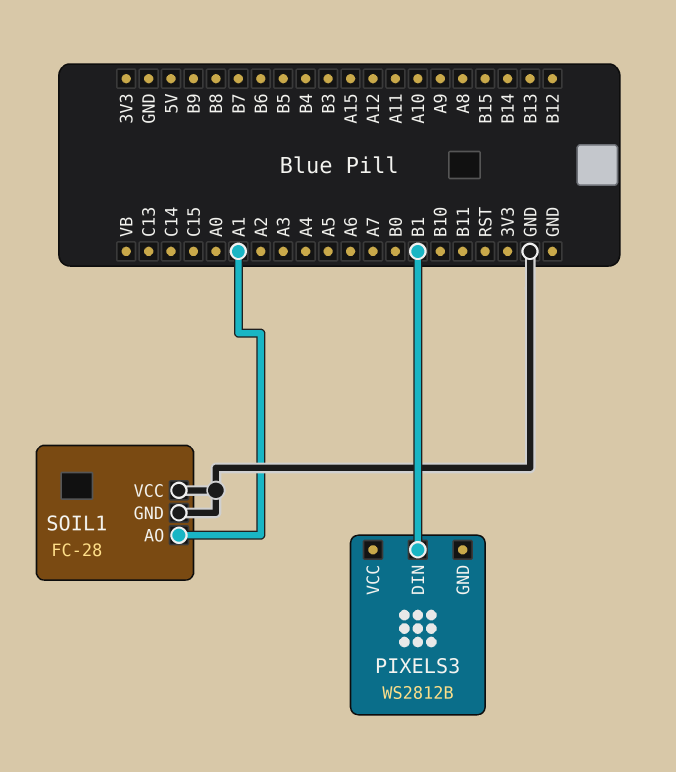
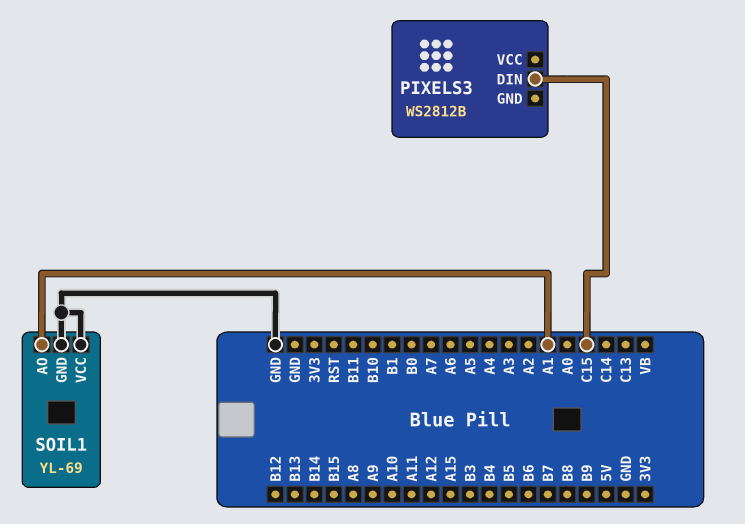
PIXELS3 pin DIN: B1 -> C15
SOIL1: FC-28 -> YL-69

